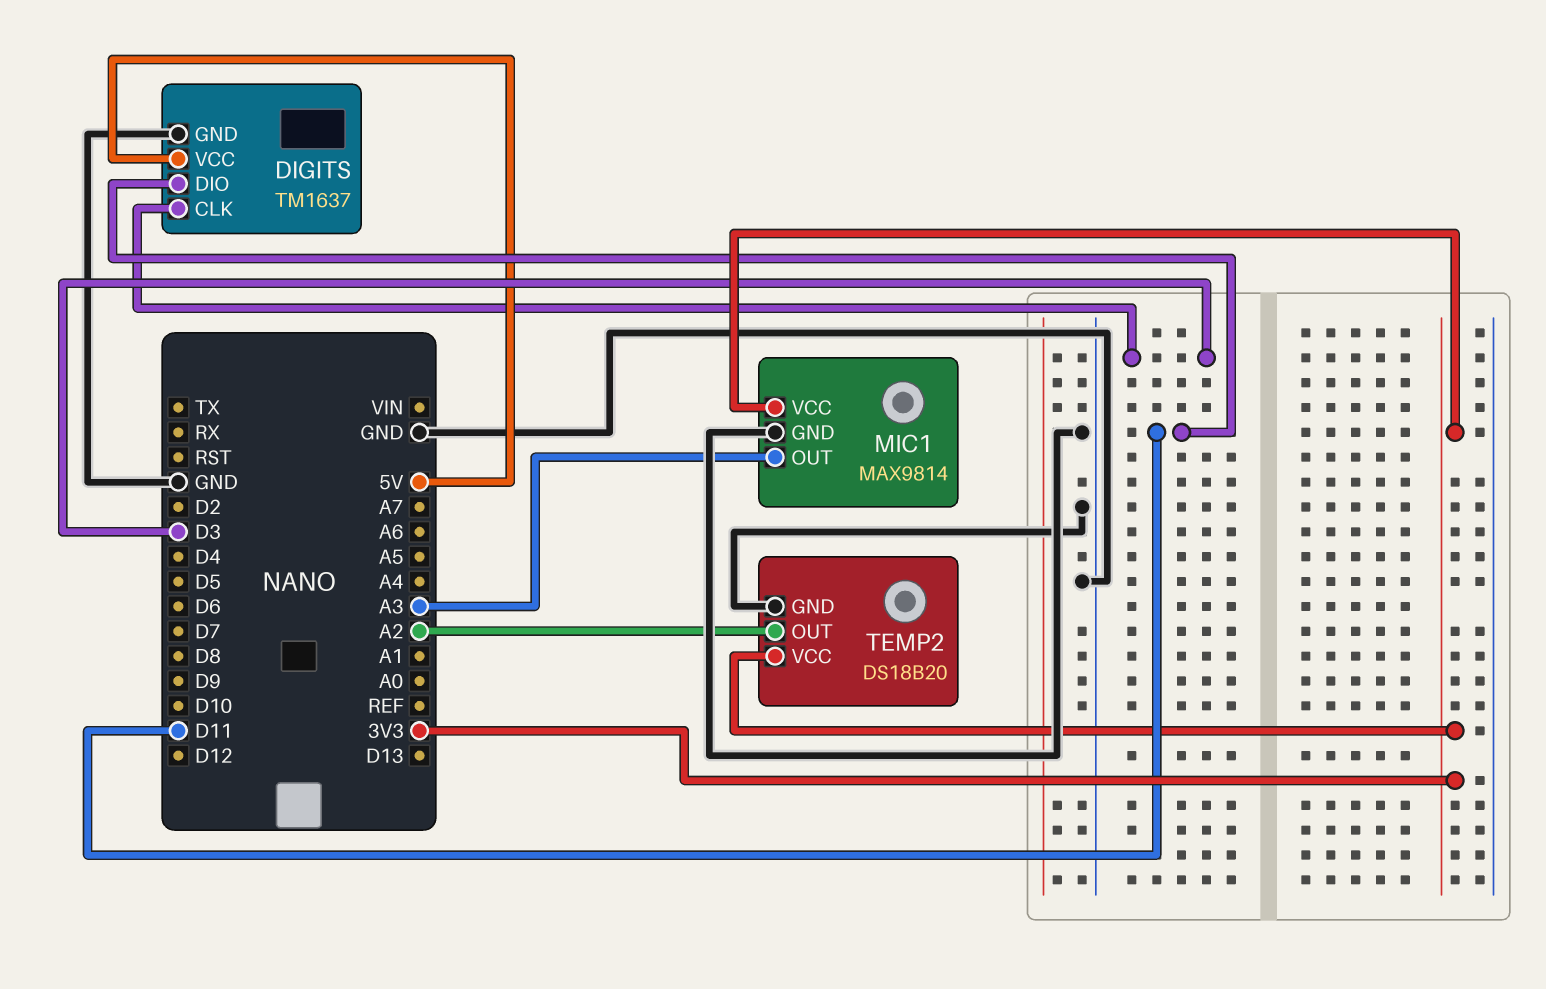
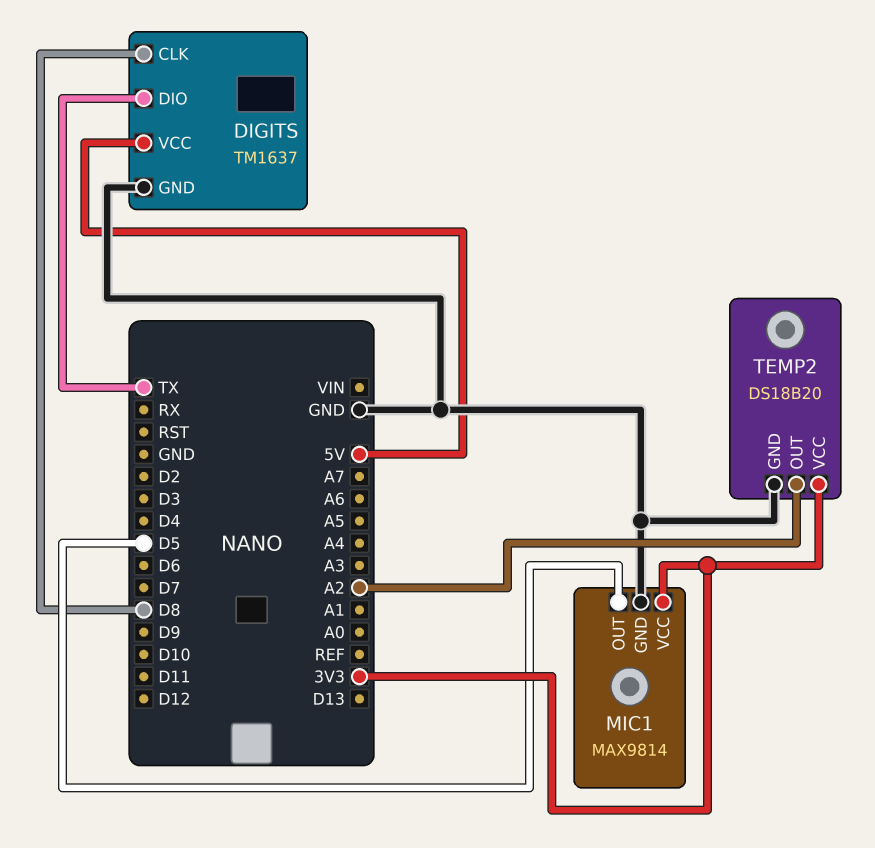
DIGITS pin CLK: D3 -> D8
DIGITS pin DIO: D11 -> TX
MIC1 pin OUT: A3 -> D5

